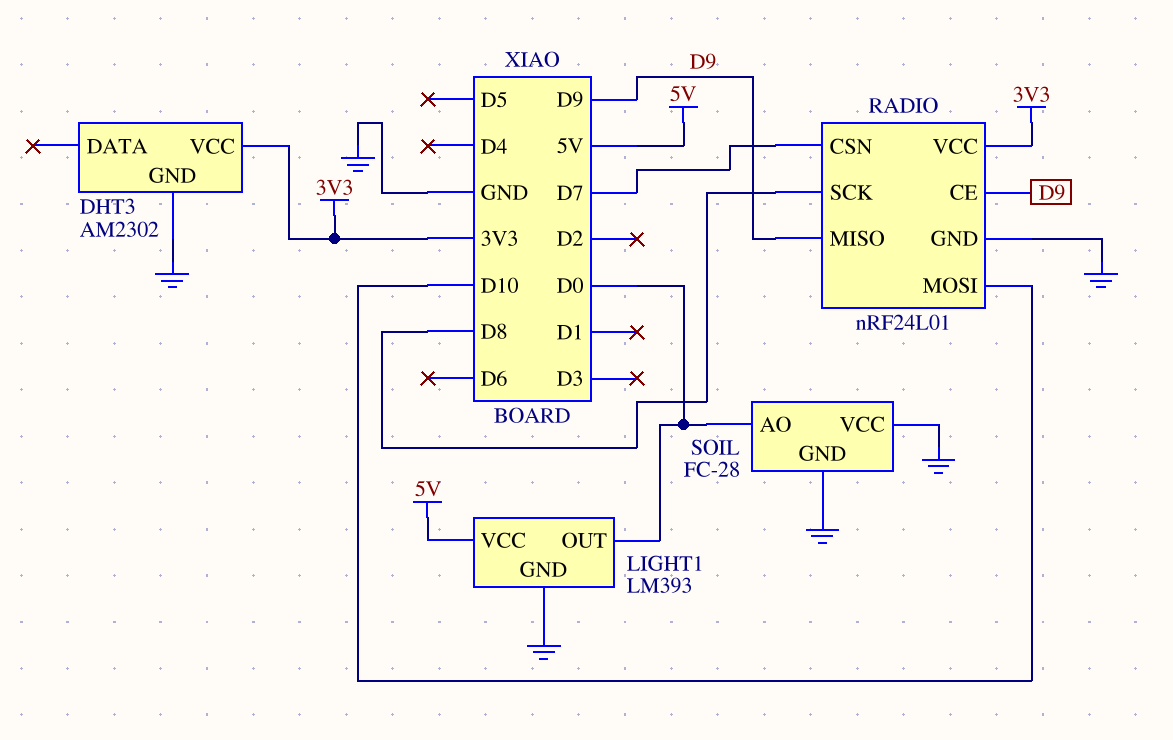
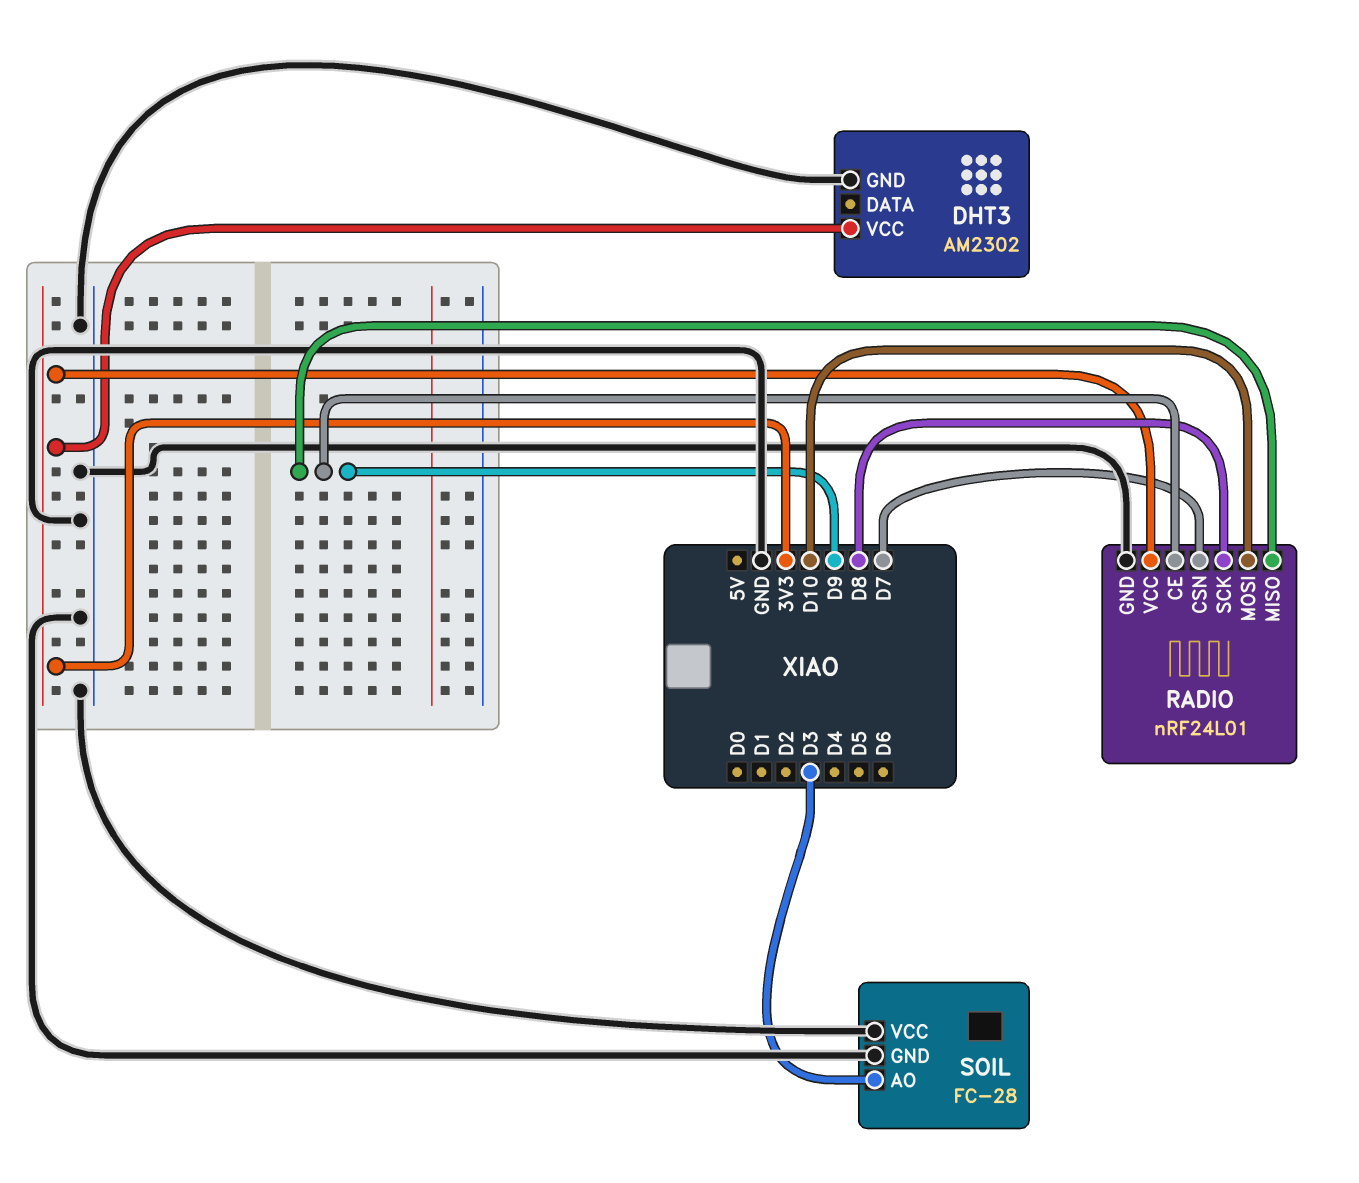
LIGHT1: LM393 -> none
LIGHT1 pin GND: GND -> none
LIGHT1 pin OUT: D0 -> none
LIGHT1 pin VCC: 5V -> none
SOIL pin AO: D0 -> D3

